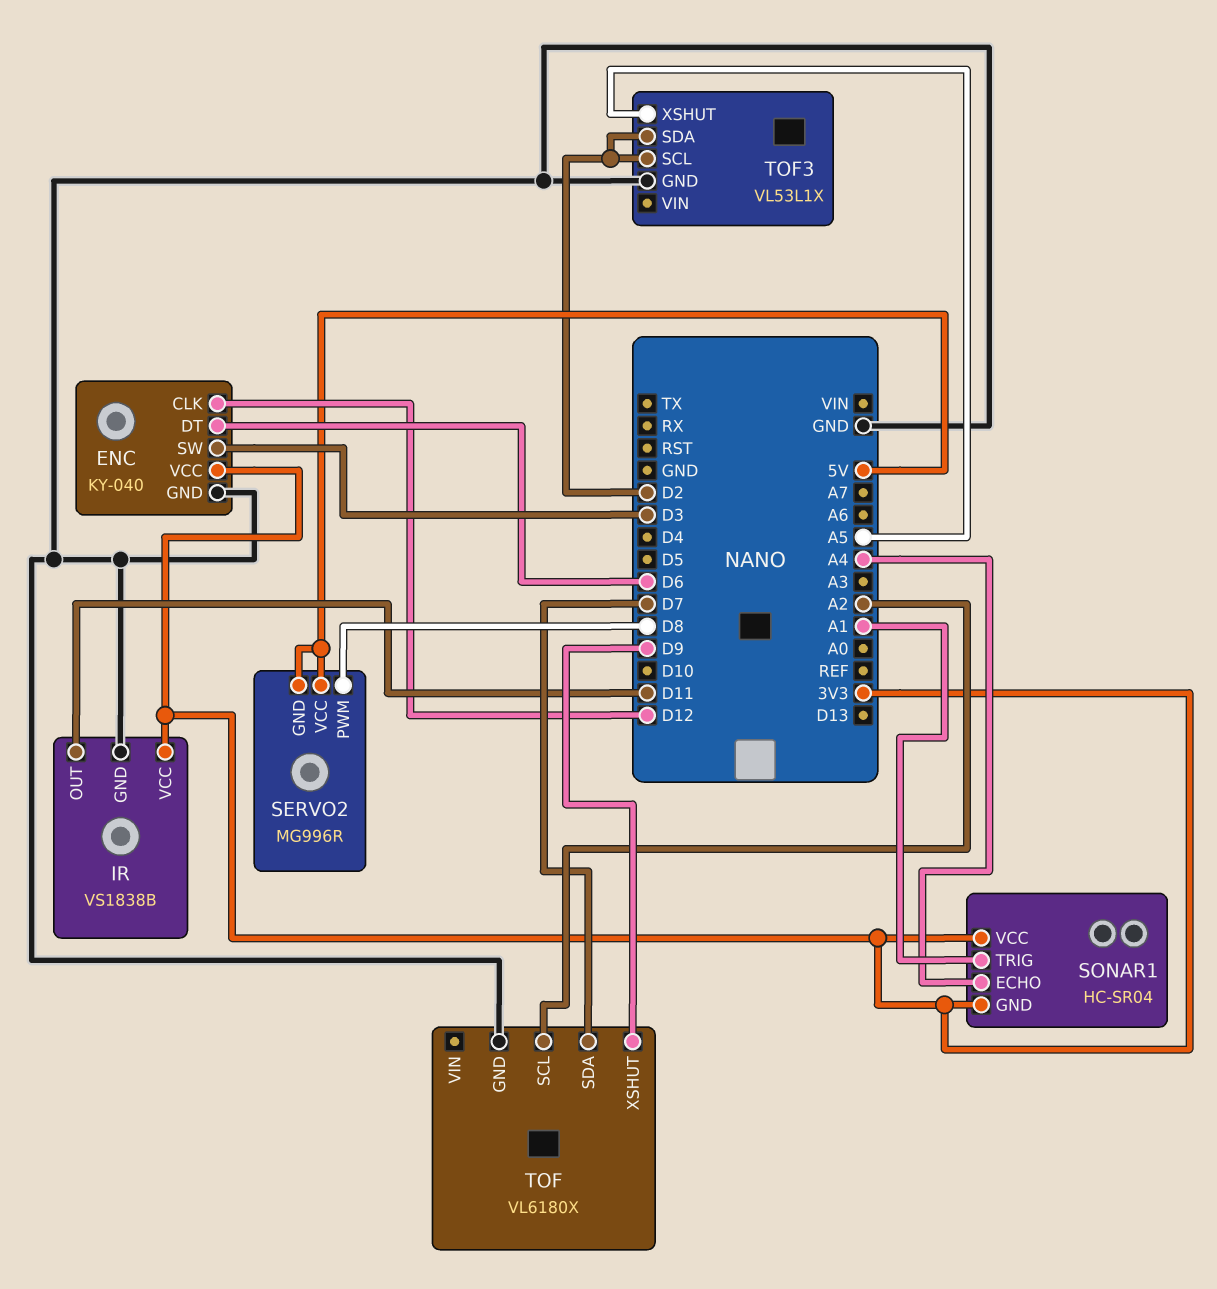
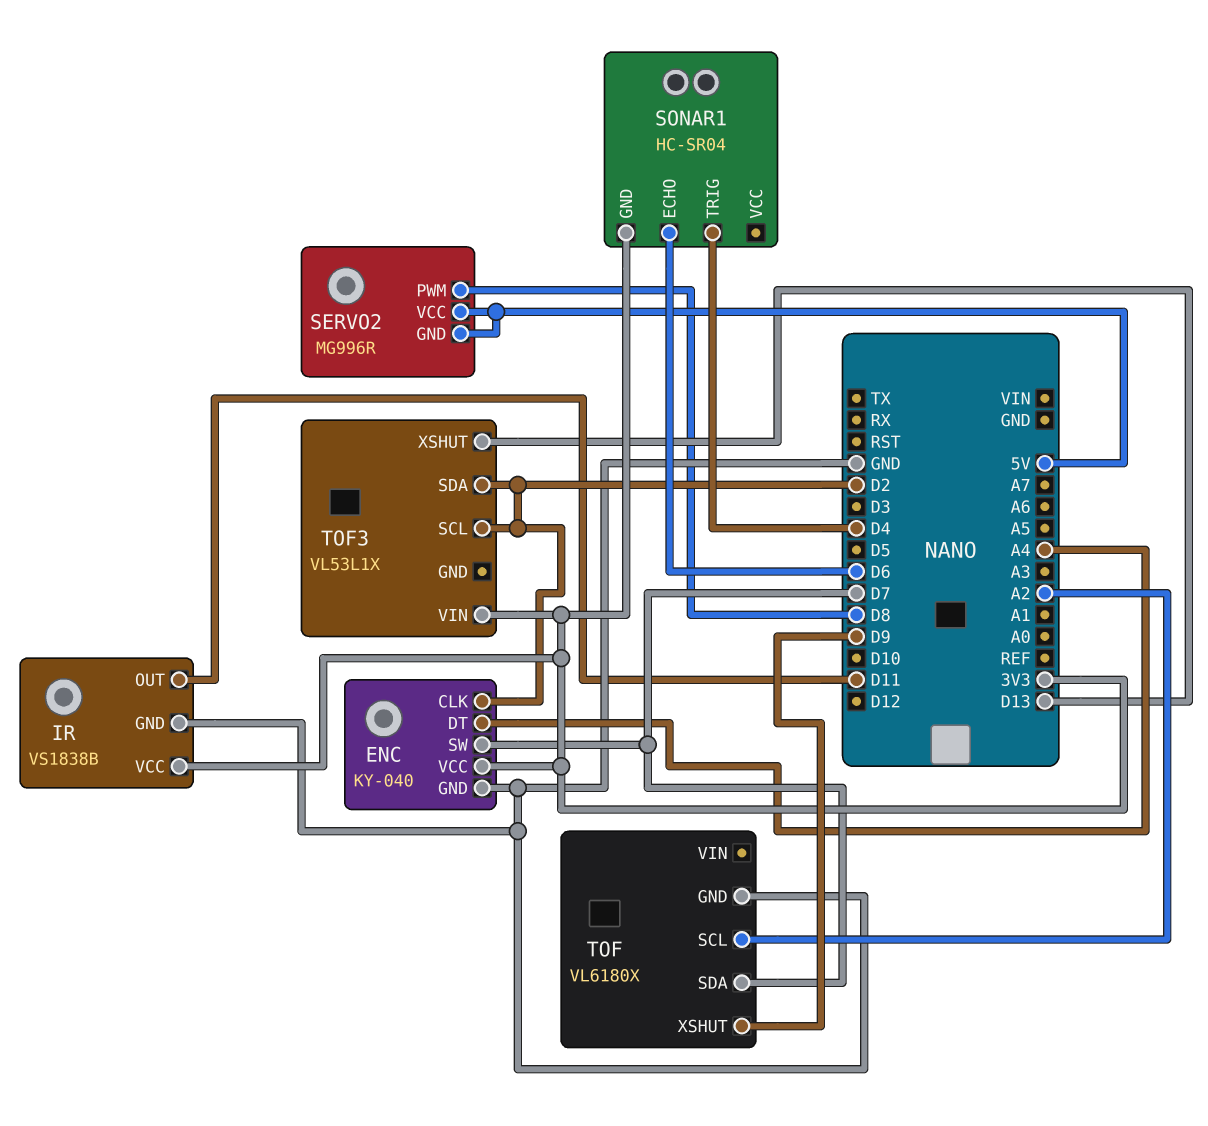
ENC pin CLK: D12 -> D2
ENC pin DT: D6 -> A4
ENC pin SW: D3 -> D7
SONAR1 pin ECHO: A4 -> D6
SONAR1 pin TRIG: A1 -> D4
SONAR1 pin VCC: 3V3 -> none
TOF3 pin GND: GND -> none
TOF3 pin VIN: none -> 3V3
TOF3 pin XSHUT: A5 -> D13

